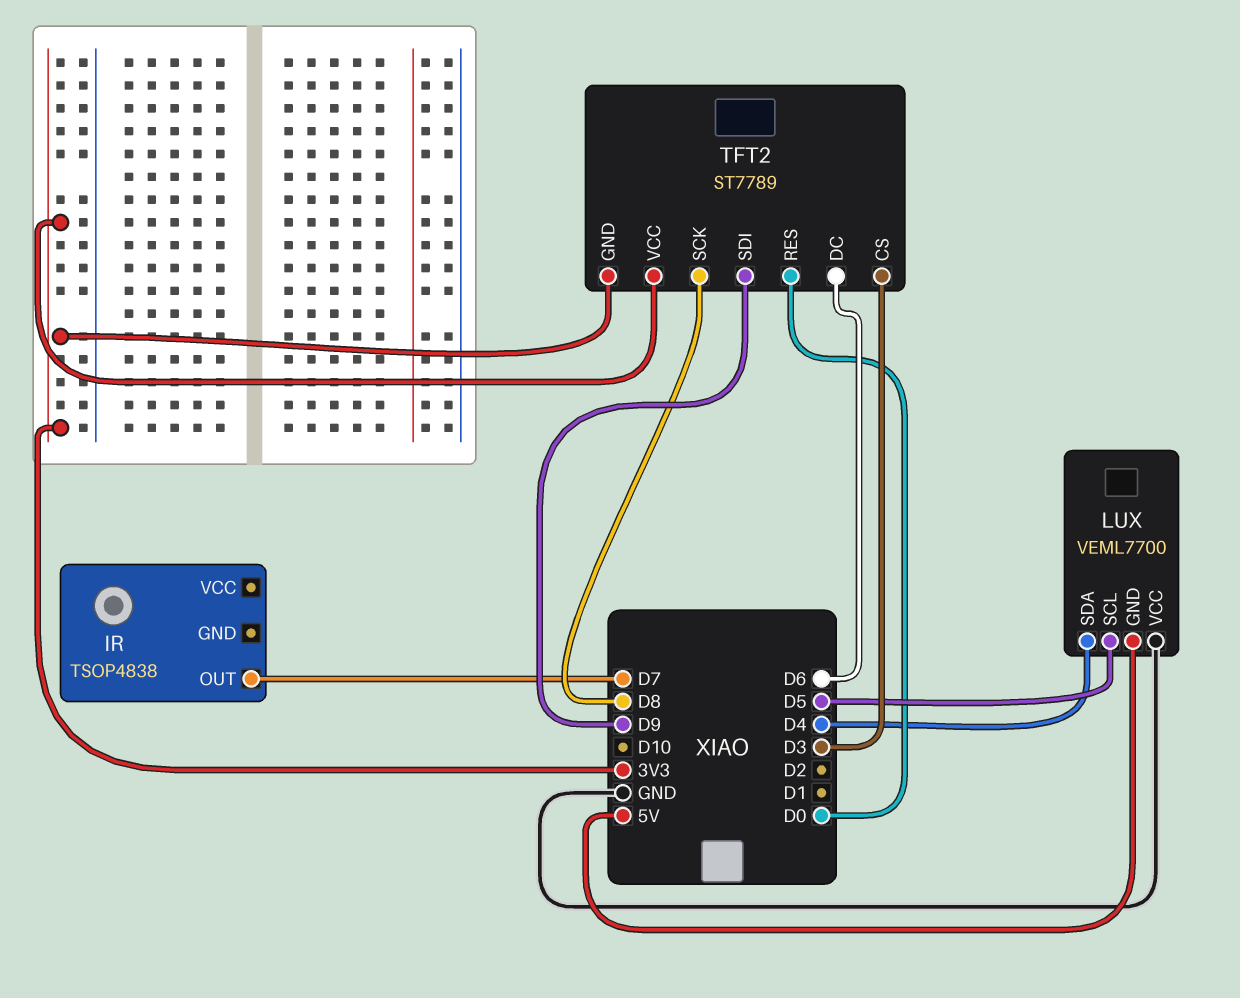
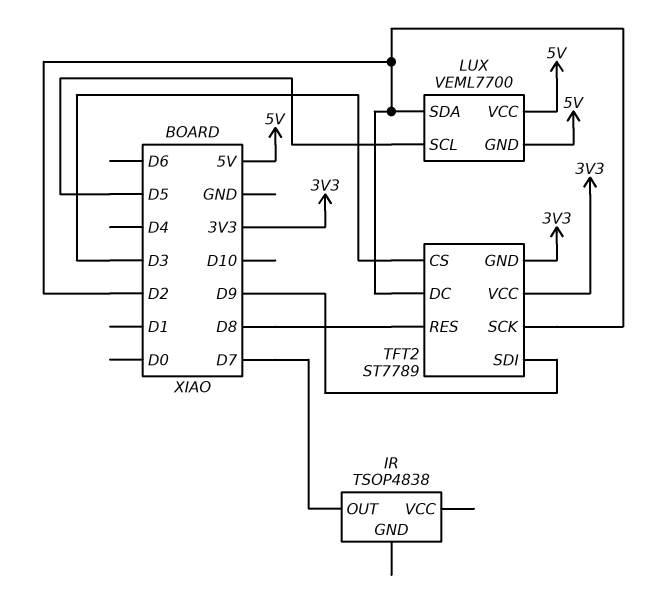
LUX pin SDA: D4 -> D2
LUX pin VCC: GND -> 5V
TFT2 pin DC: D6 -> D2
TFT2 pin RES: D0 -> D8
TFT2 pin SCK: D8 -> D2

